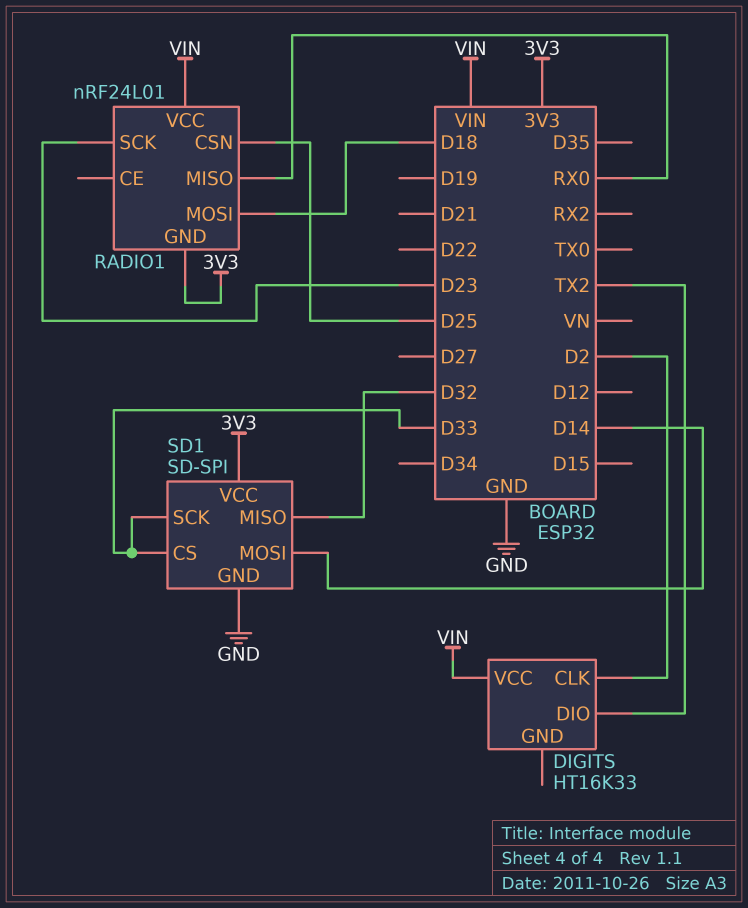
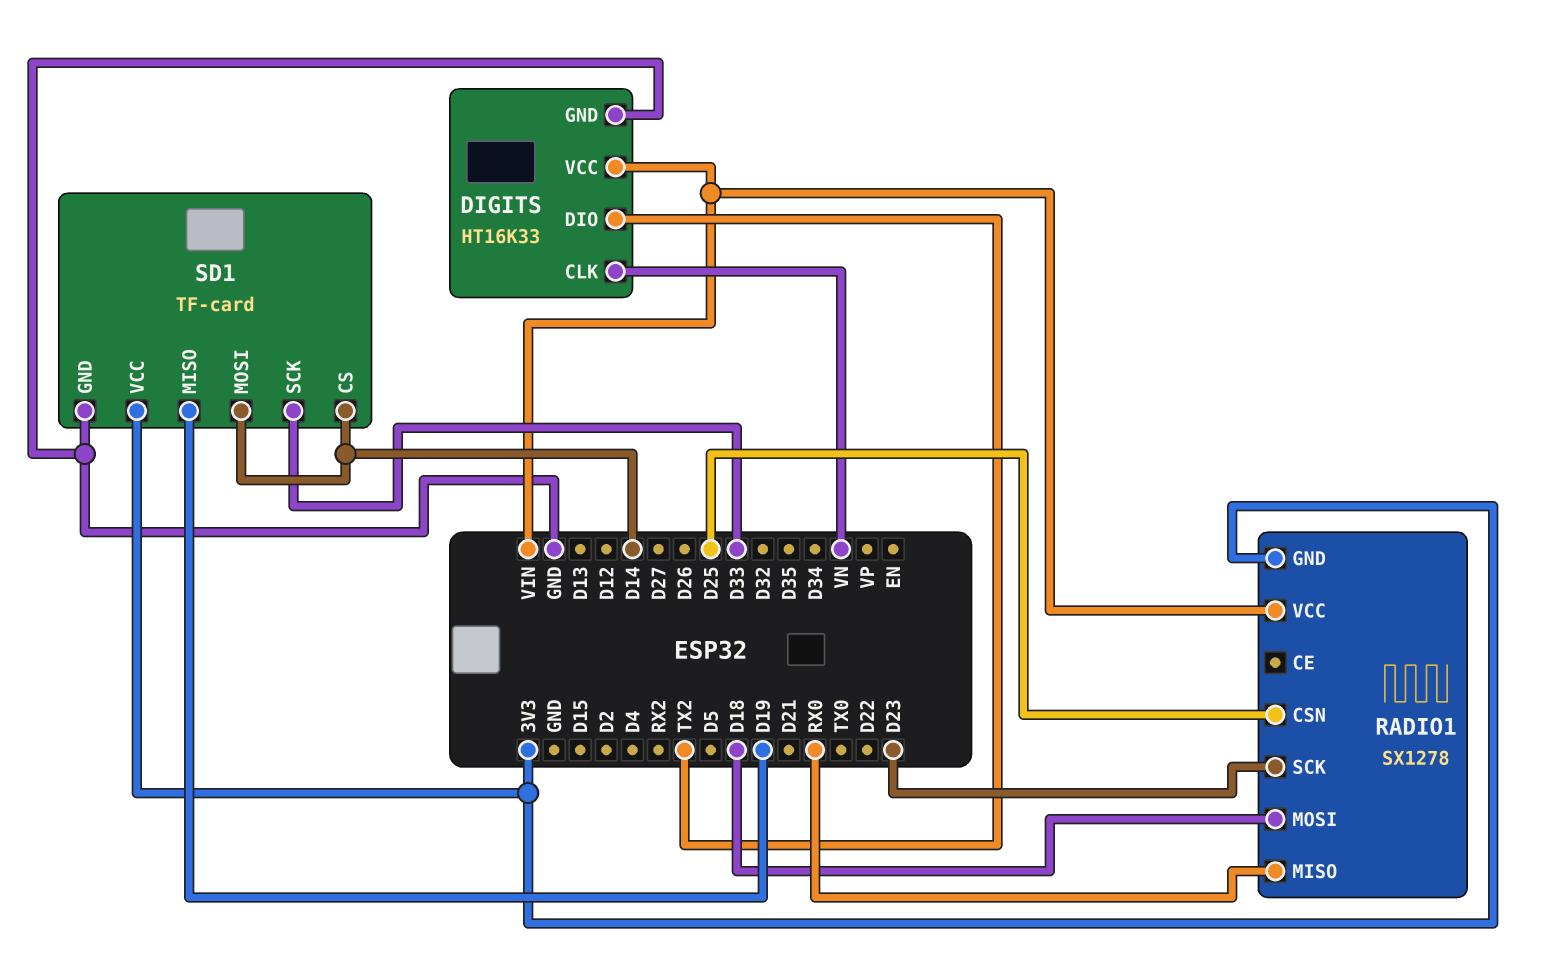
DIGITS pin CLK: D2 -> VN
DIGITS pin GND: none -> GND
RADIO1: nRF24L01 -> SX1278
SD1: SD-SPI -> TF-card
SD1 pin CS: D33 -> D14
SD1 pin MISO: D32 -> D19

